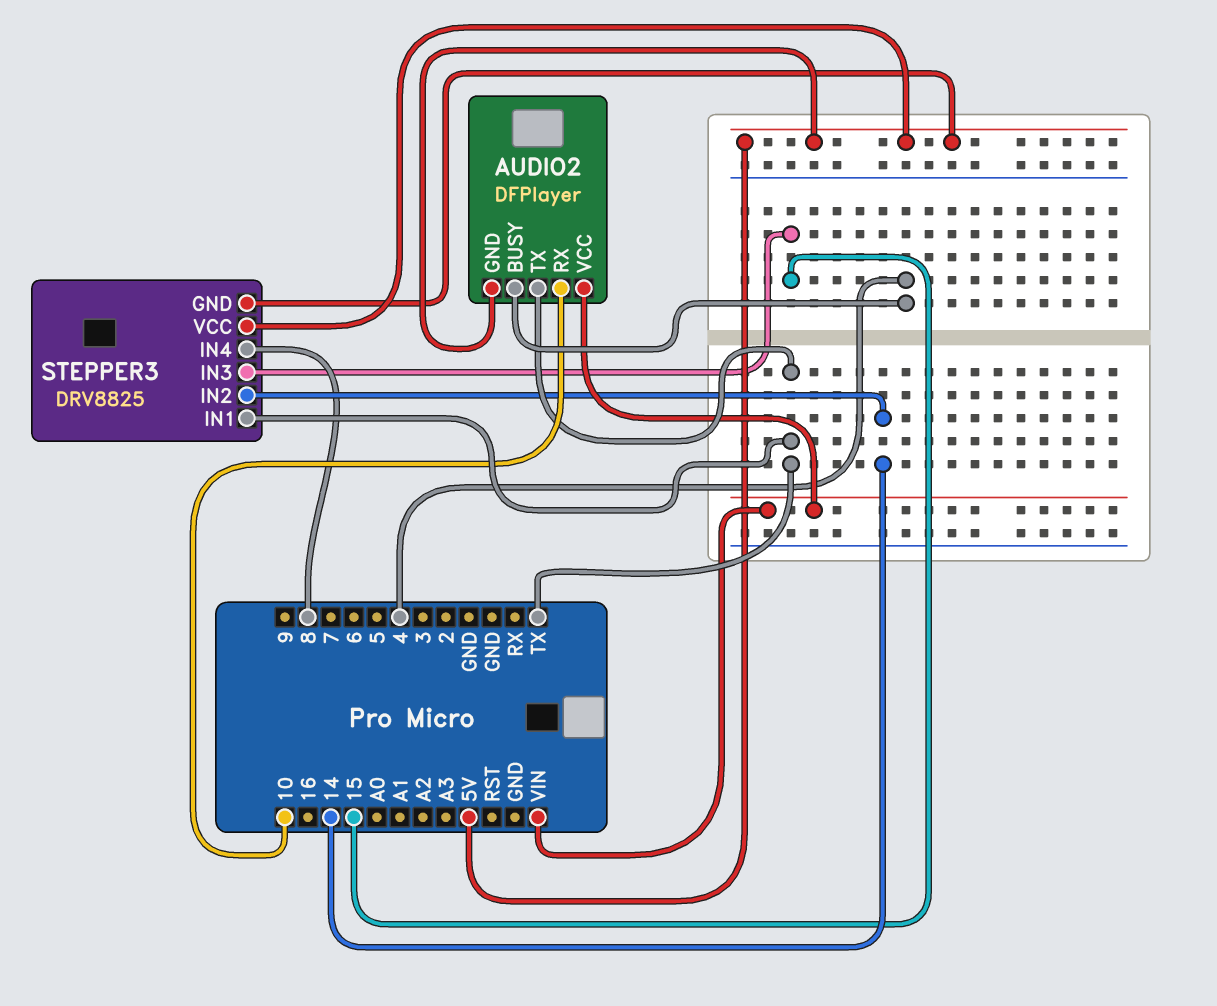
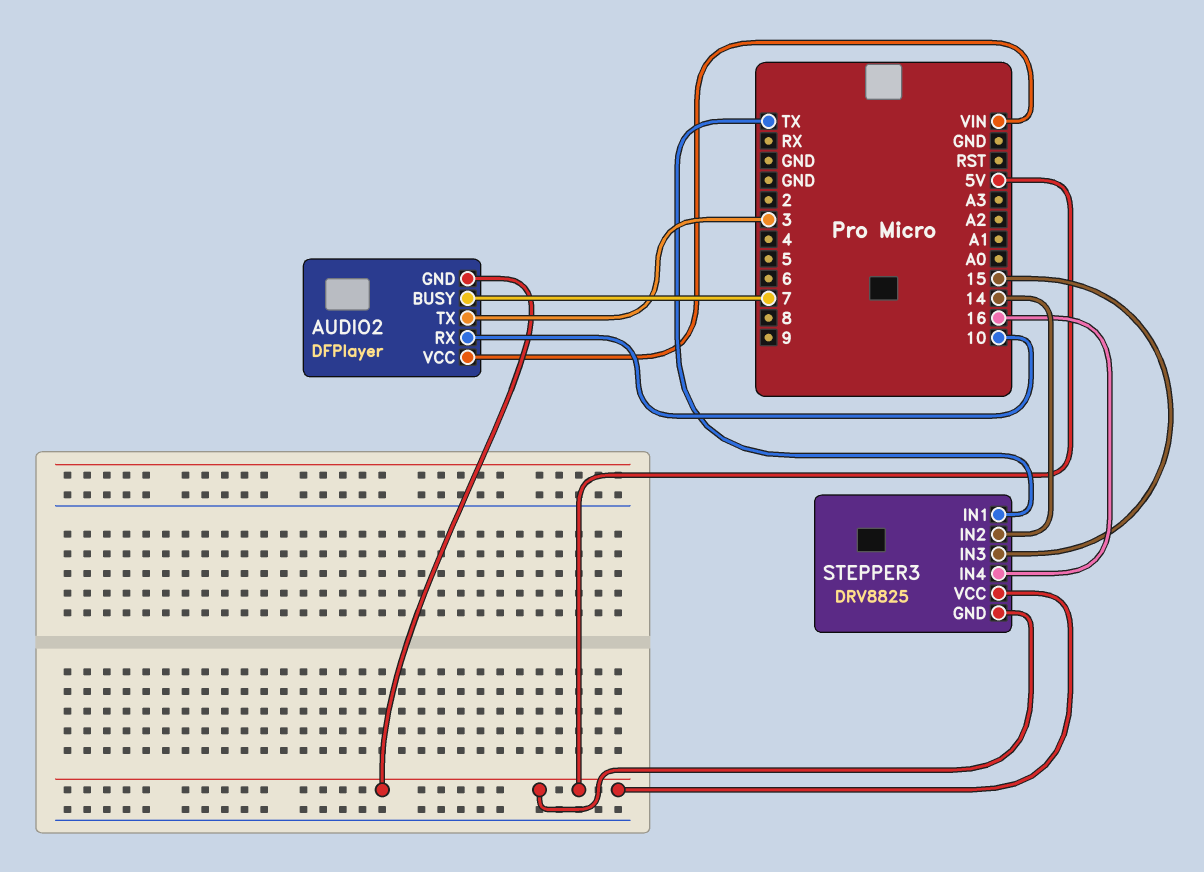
AUDIO2 pin BUSY: 4 -> 7
AUDIO2 pin TX: TX -> 3
STEPPER3 pin IN4: 8 -> 16

